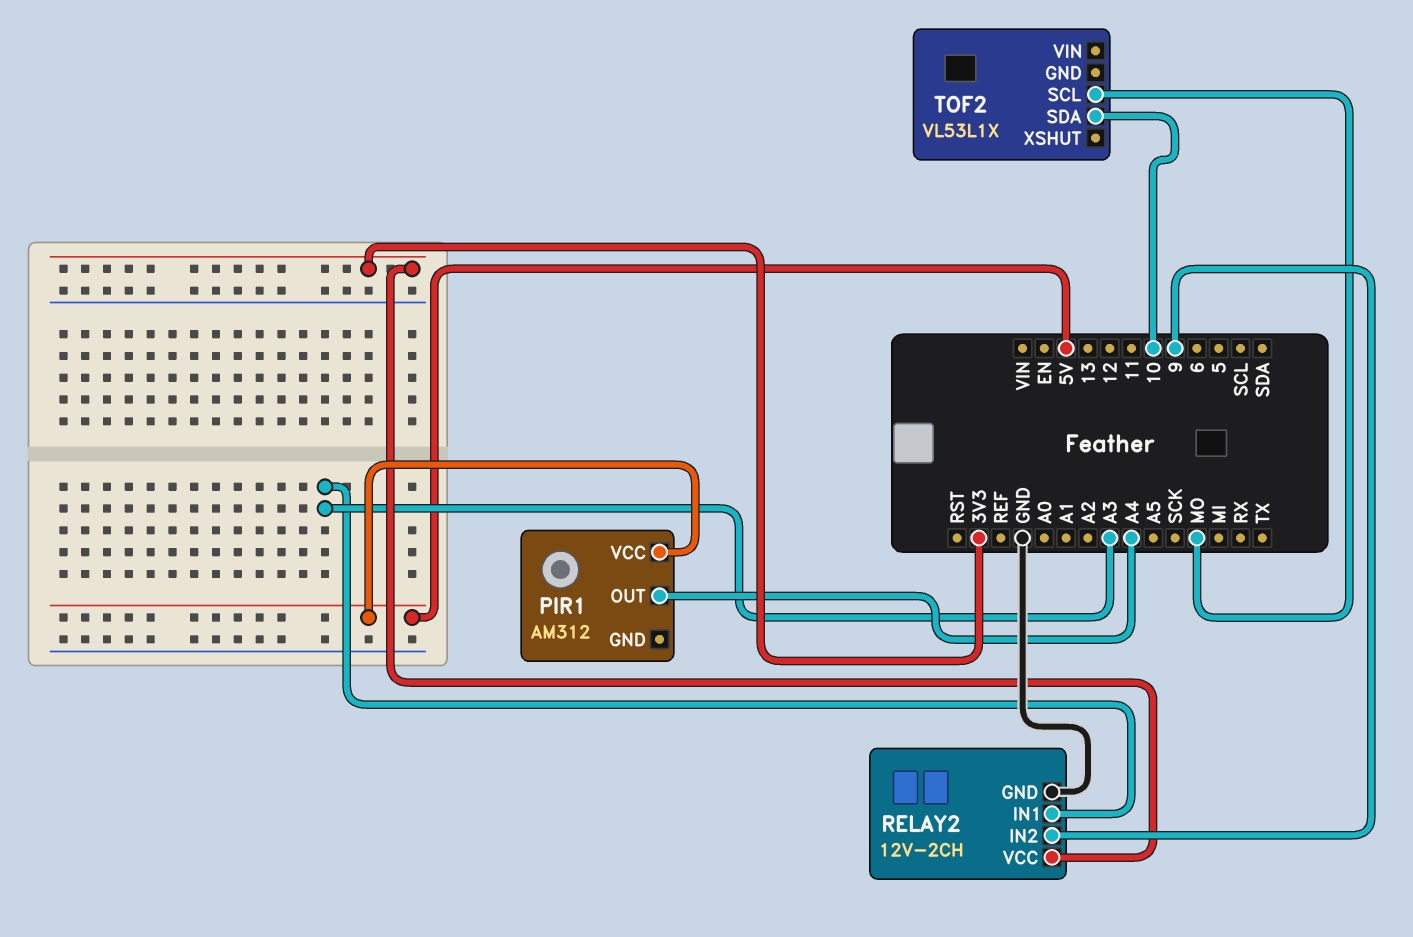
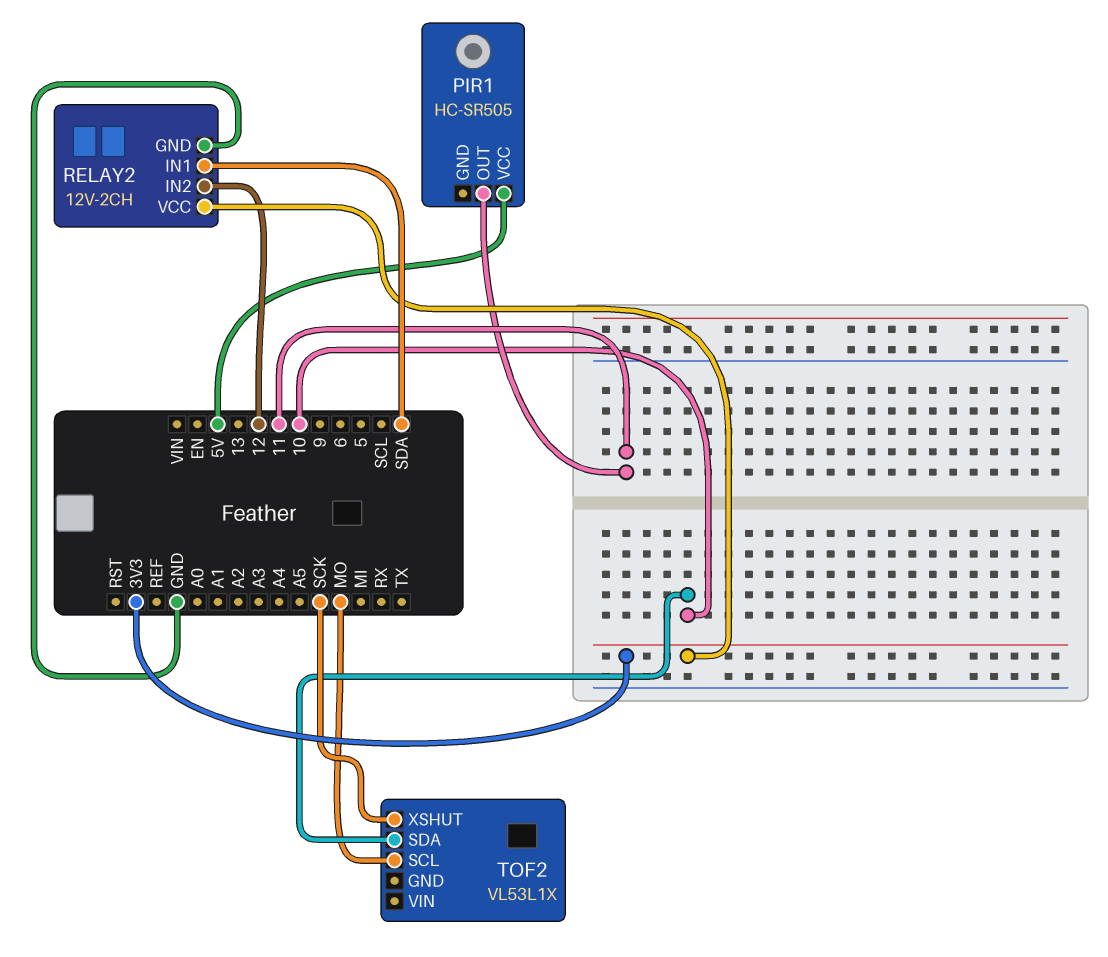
PIR1: AM312 -> HC-SR505
PIR1 pin OUT: A4 -> 11
RELAY2 pin IN1: A3 -> SDA
RELAY2 pin IN2: 9 -> 12
TOF2 pin XSHUT: none -> SCK

